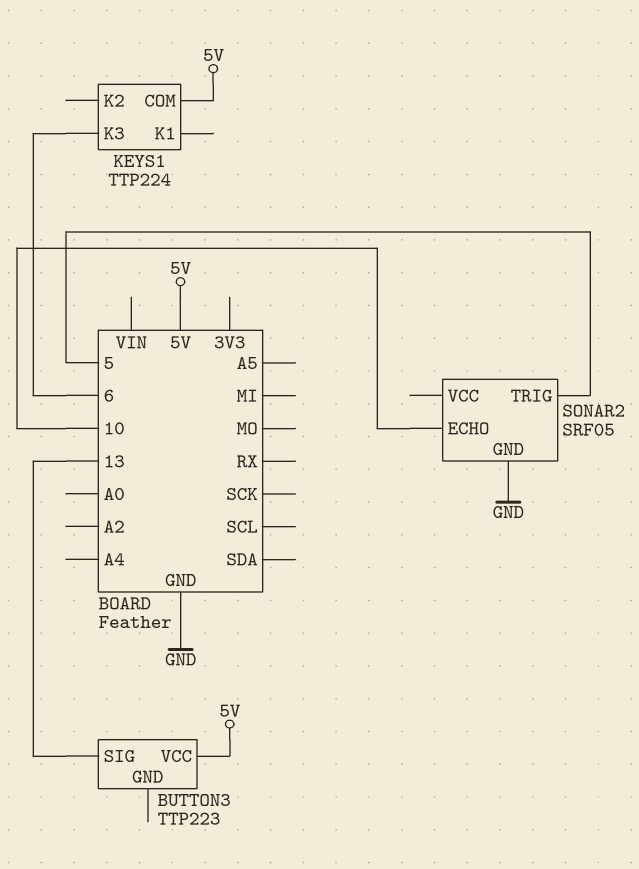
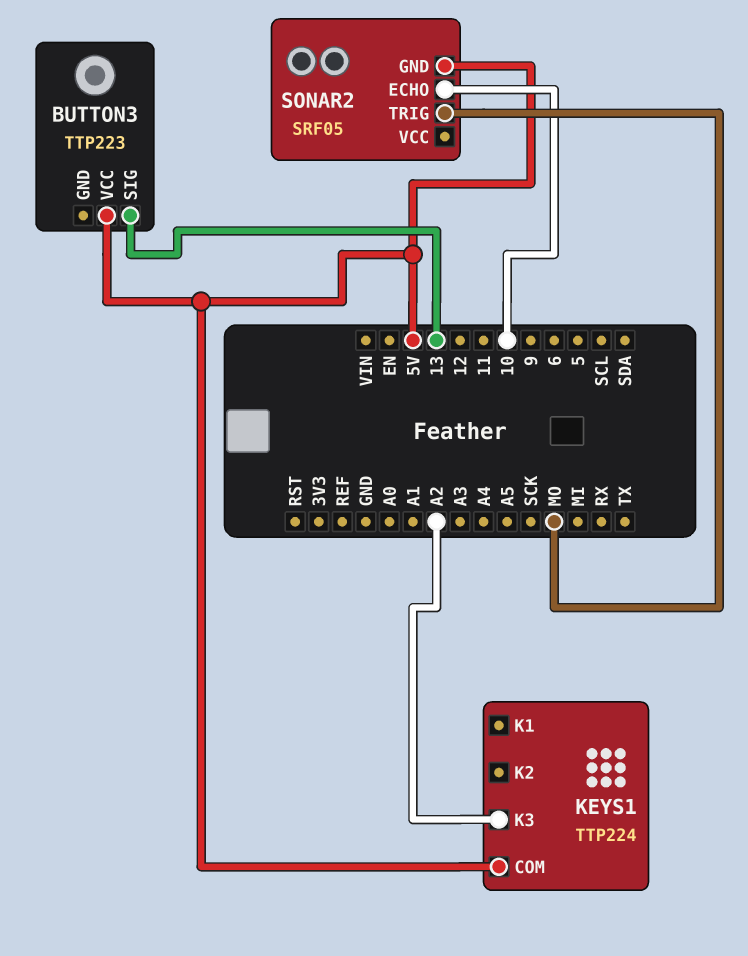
KEYS1 pin K3: 6 -> A2
SONAR2 pin GND: GND -> 5V
SONAR2 pin TRIG: 5 -> MO

